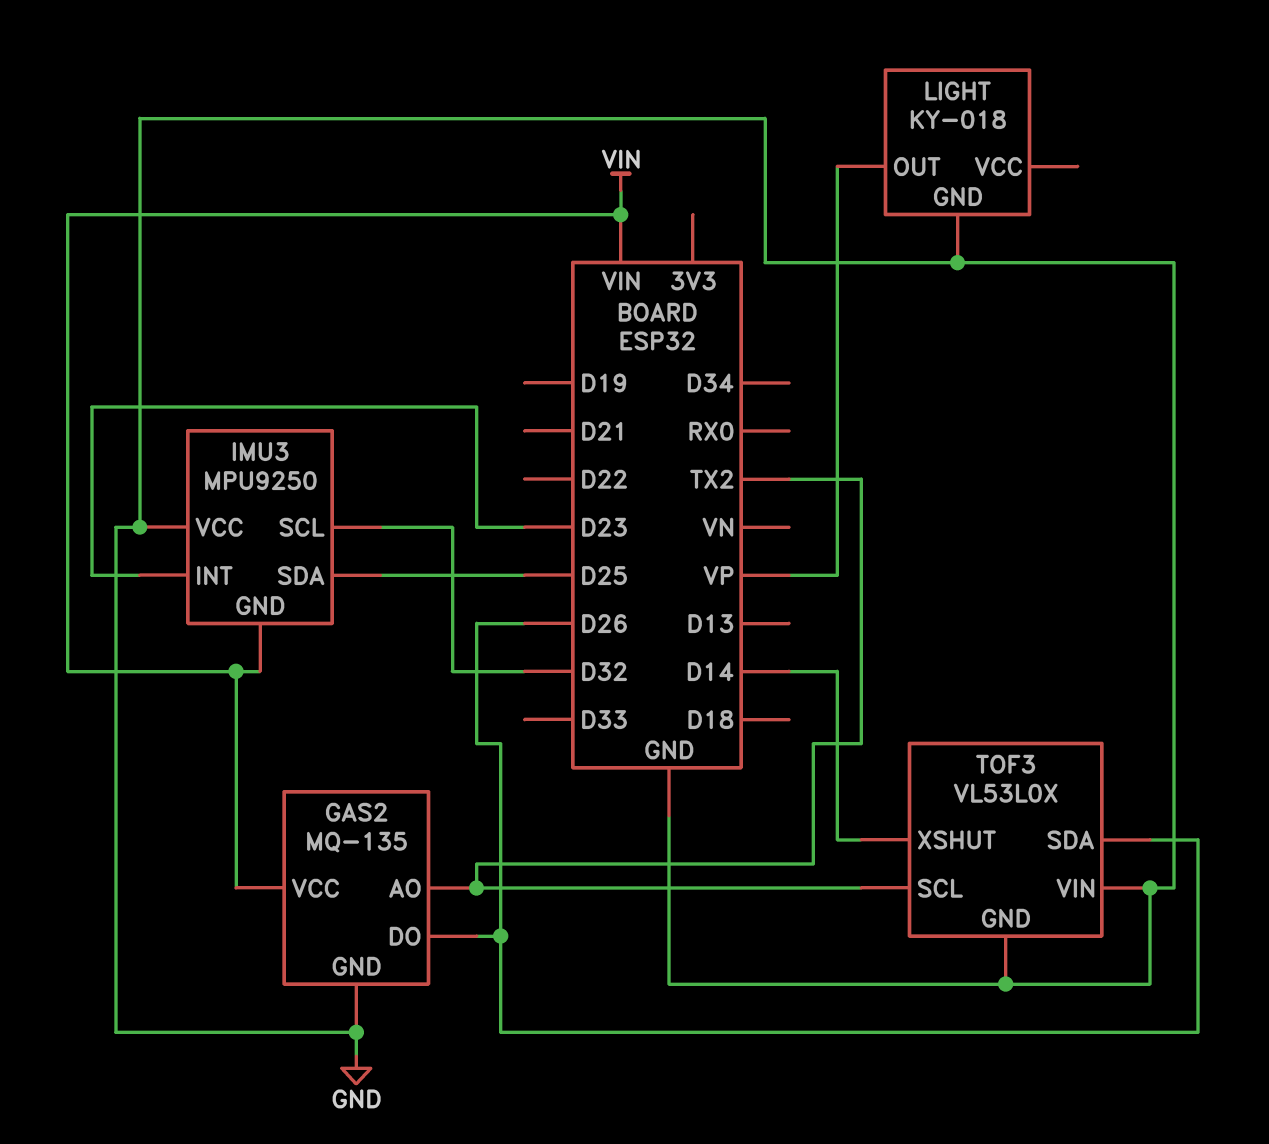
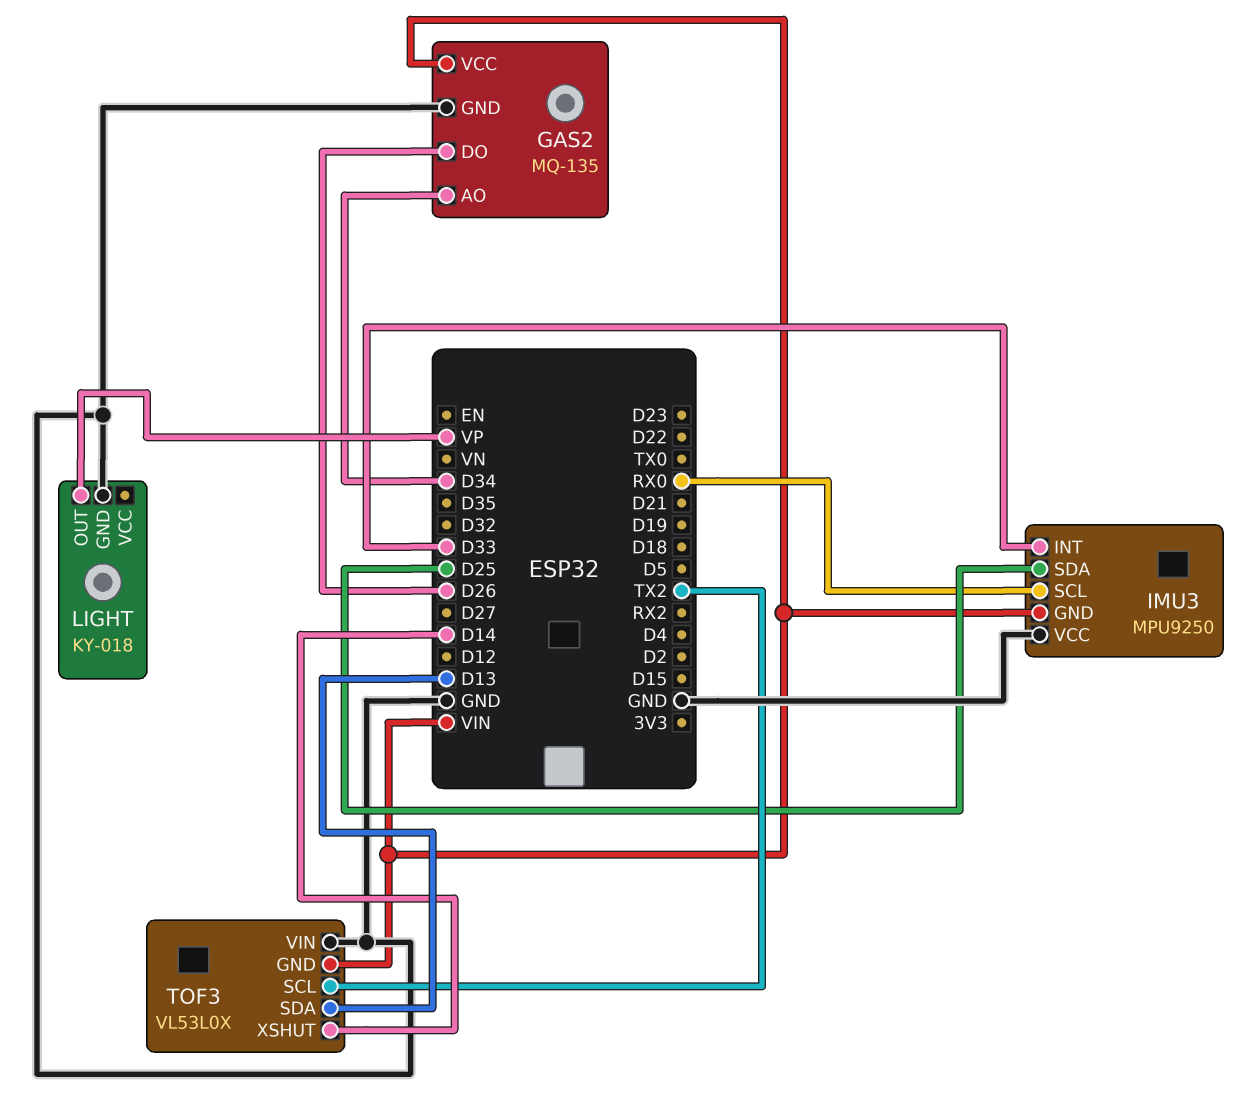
GAS2 pin AO: TX2 -> D34
IMU3 pin INT: D23 -> D33
IMU3 pin SCL: D32 -> RX0
TOF3 pin GND: GND -> VIN
TOF3 pin SDA: D26 -> D13

